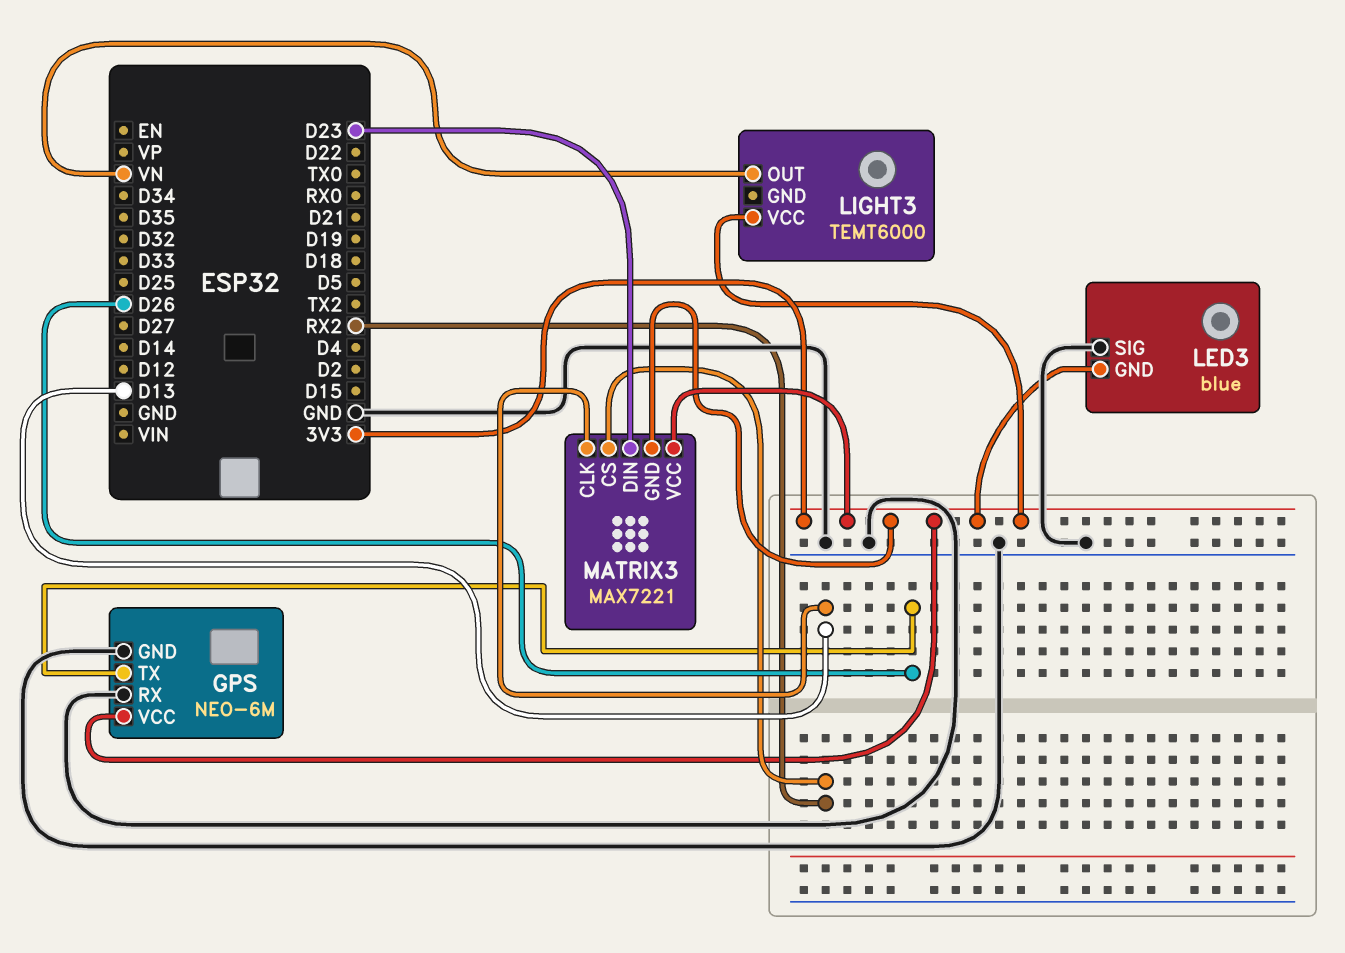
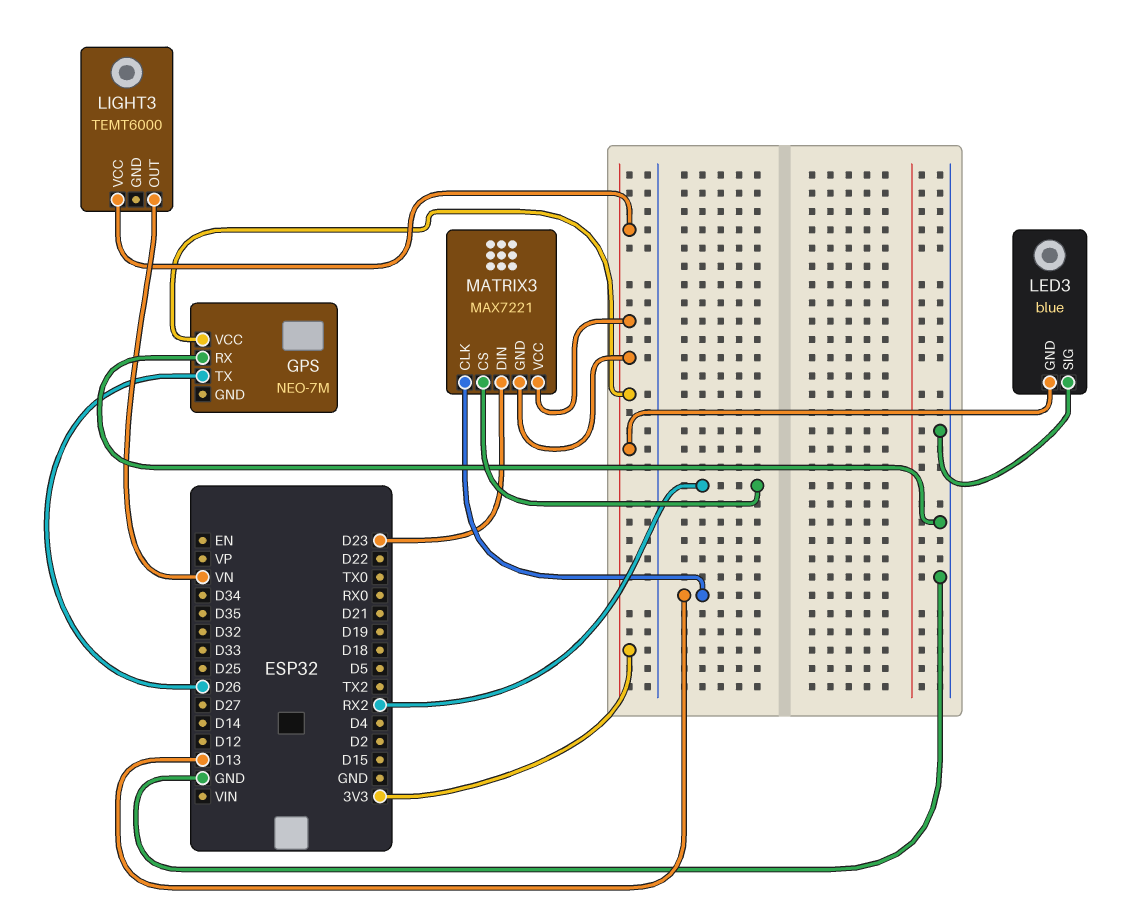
GPS: NEO-6M -> NEO-7M
GPS pin GND: GND -> none

